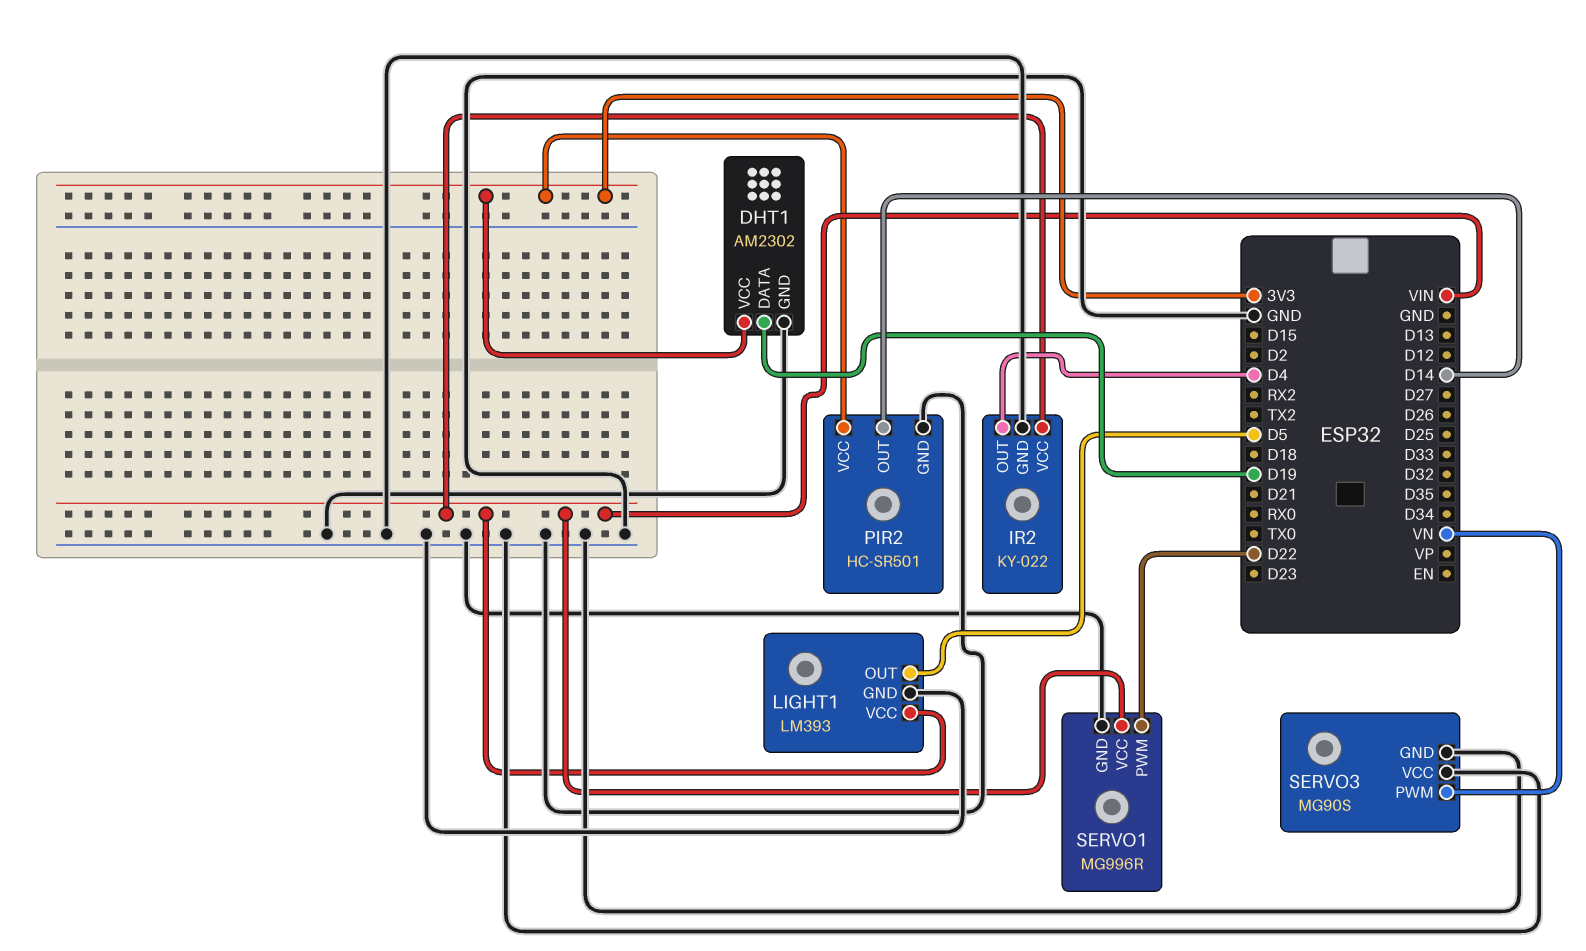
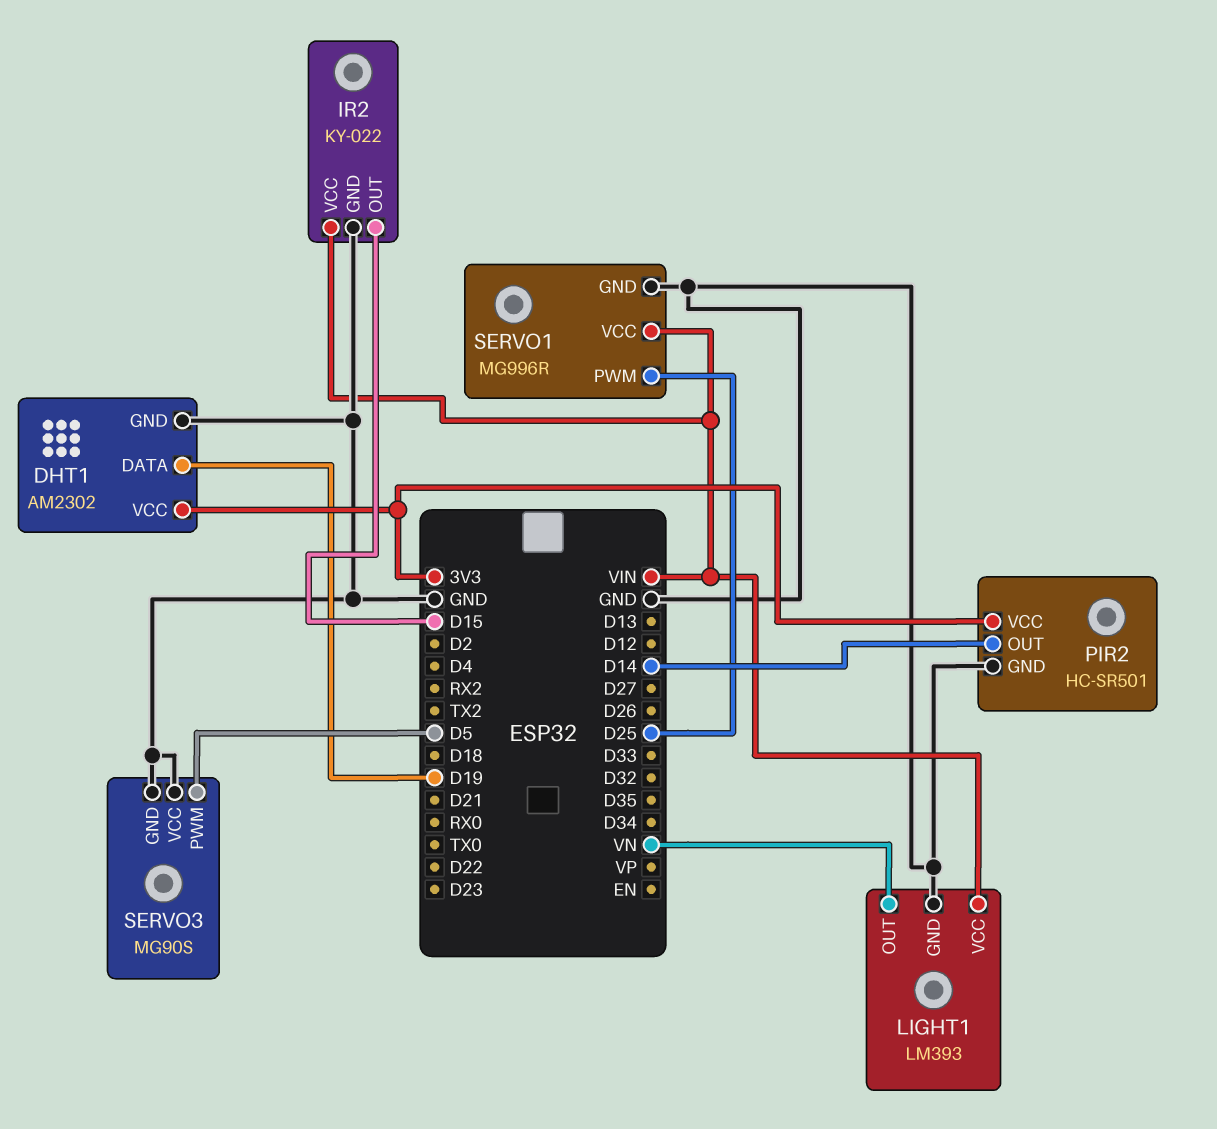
IR2 pin OUT: D4 -> D15
LIGHT1 pin OUT: D5 -> VN
SERVO1 pin PWM: D22 -> D25
SERVO3 pin PWM: VN -> D5

